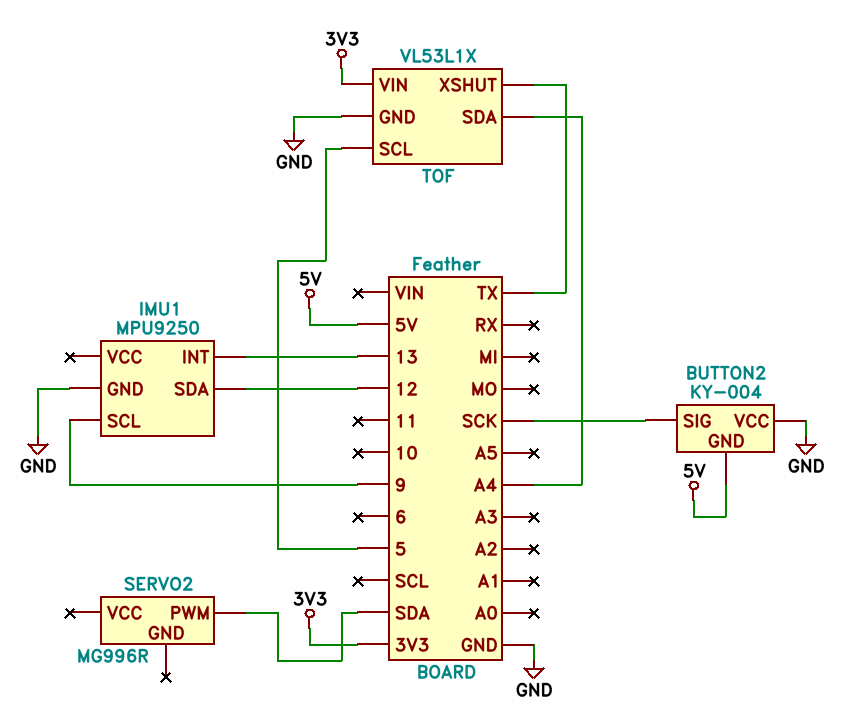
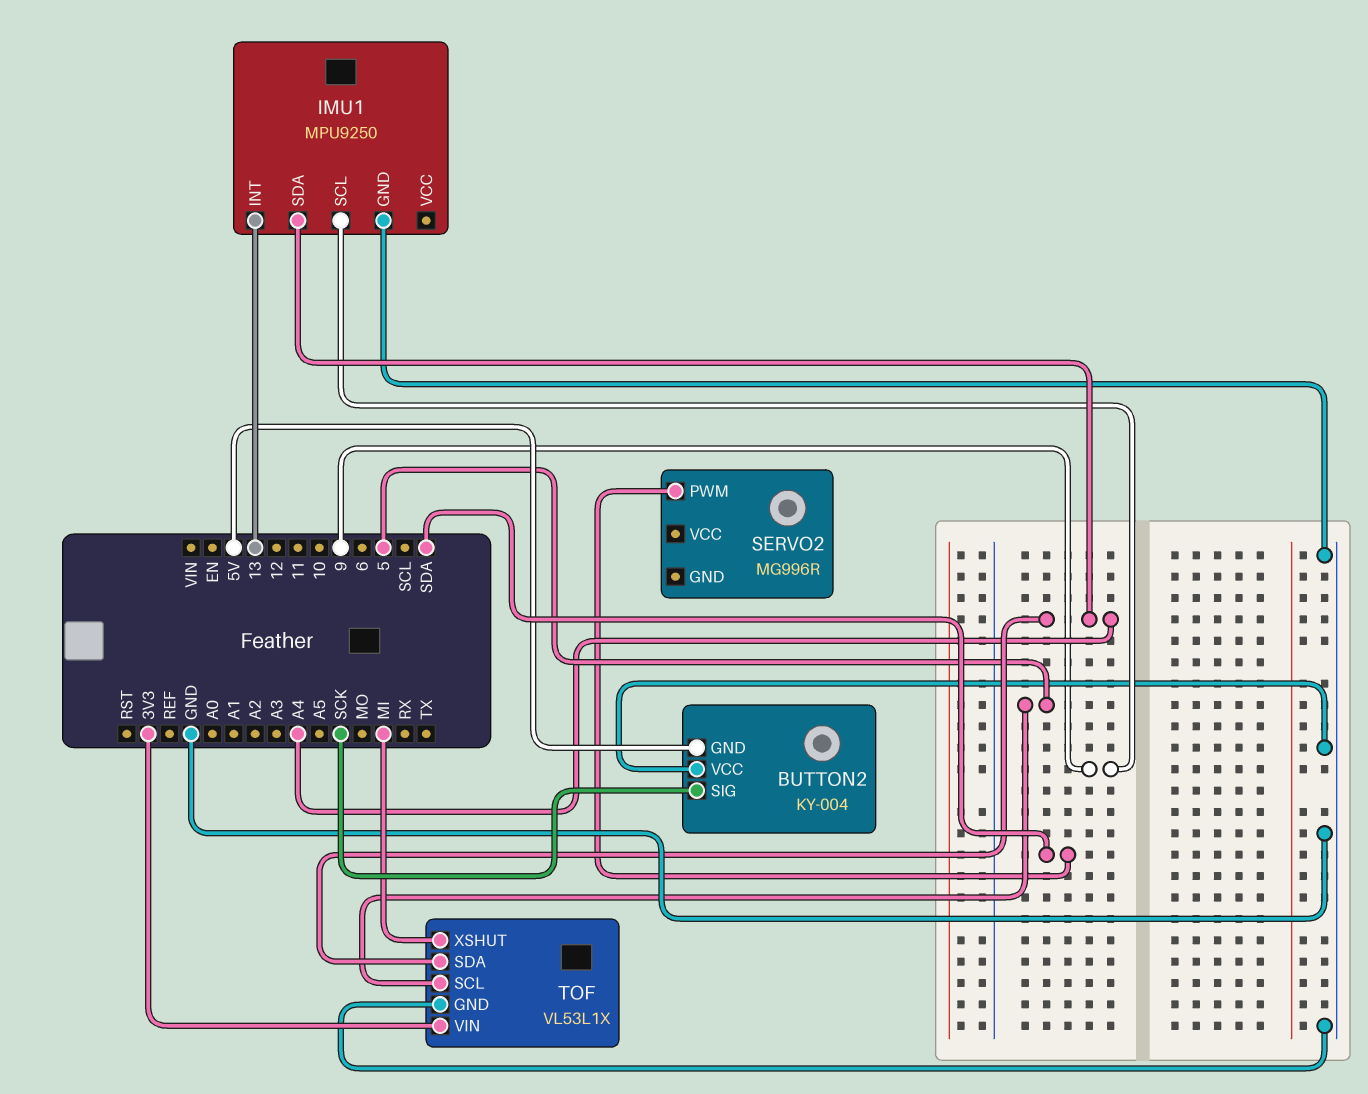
IMU1 pin SDA: 12 -> A4
TOF pin XSHUT: TX -> MI

